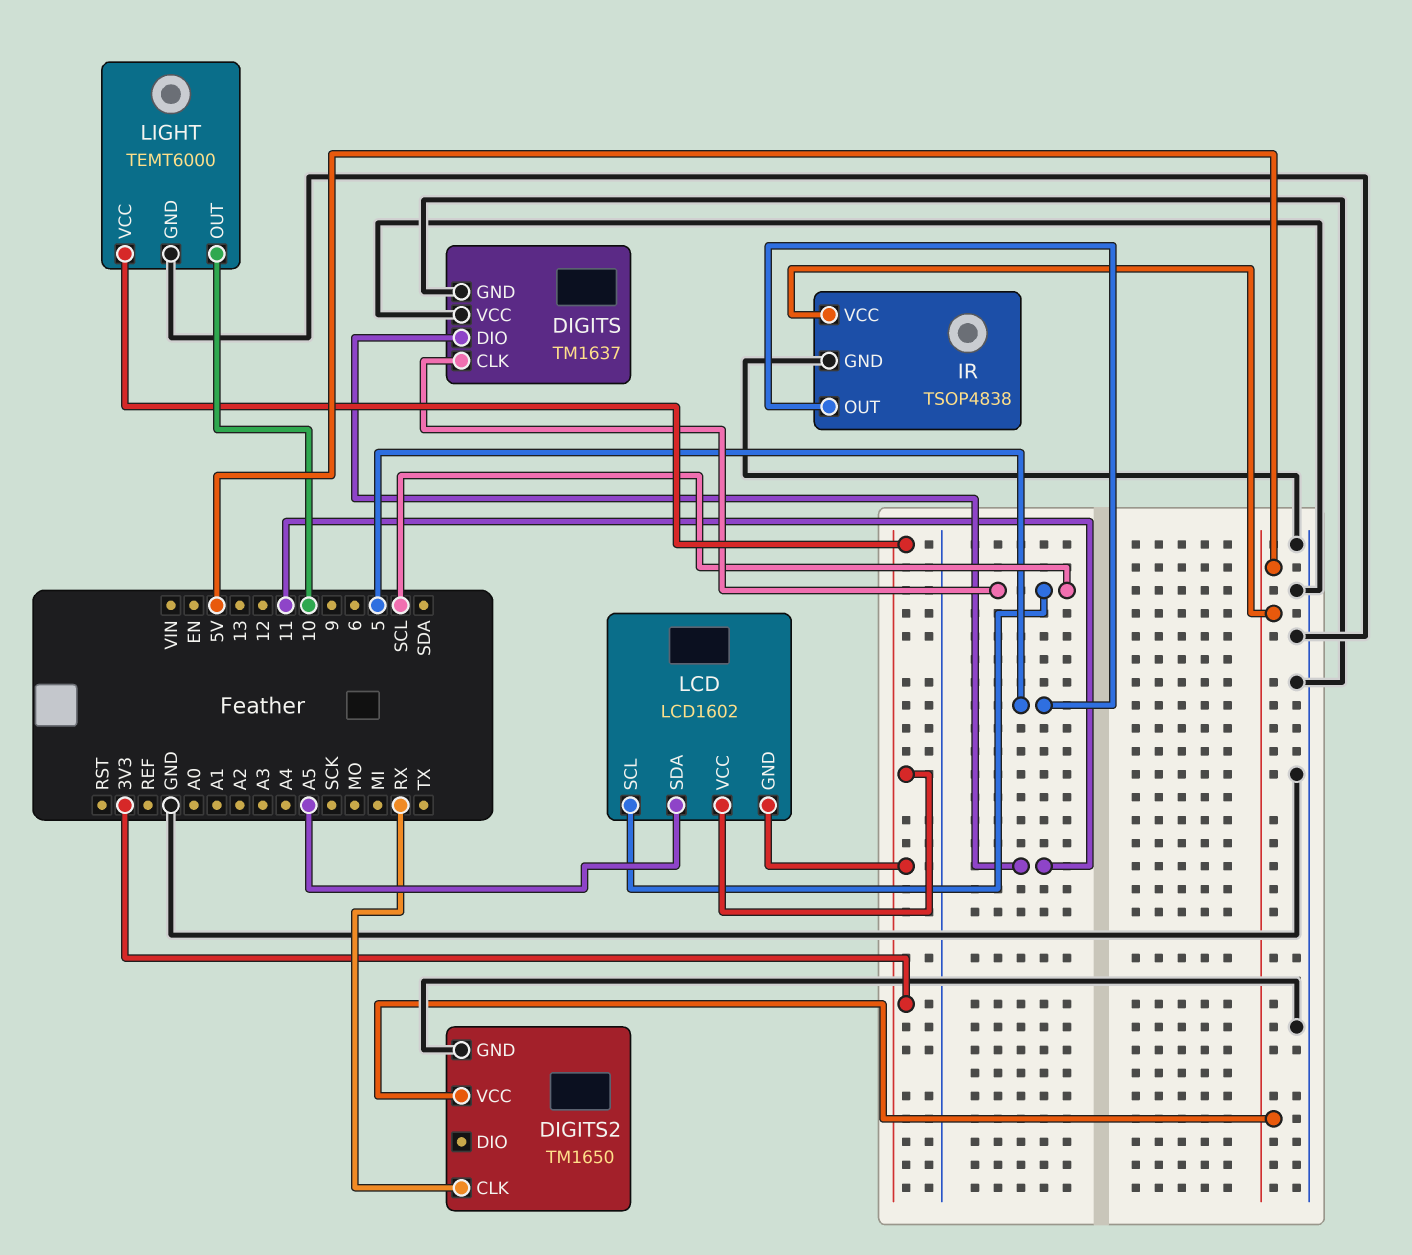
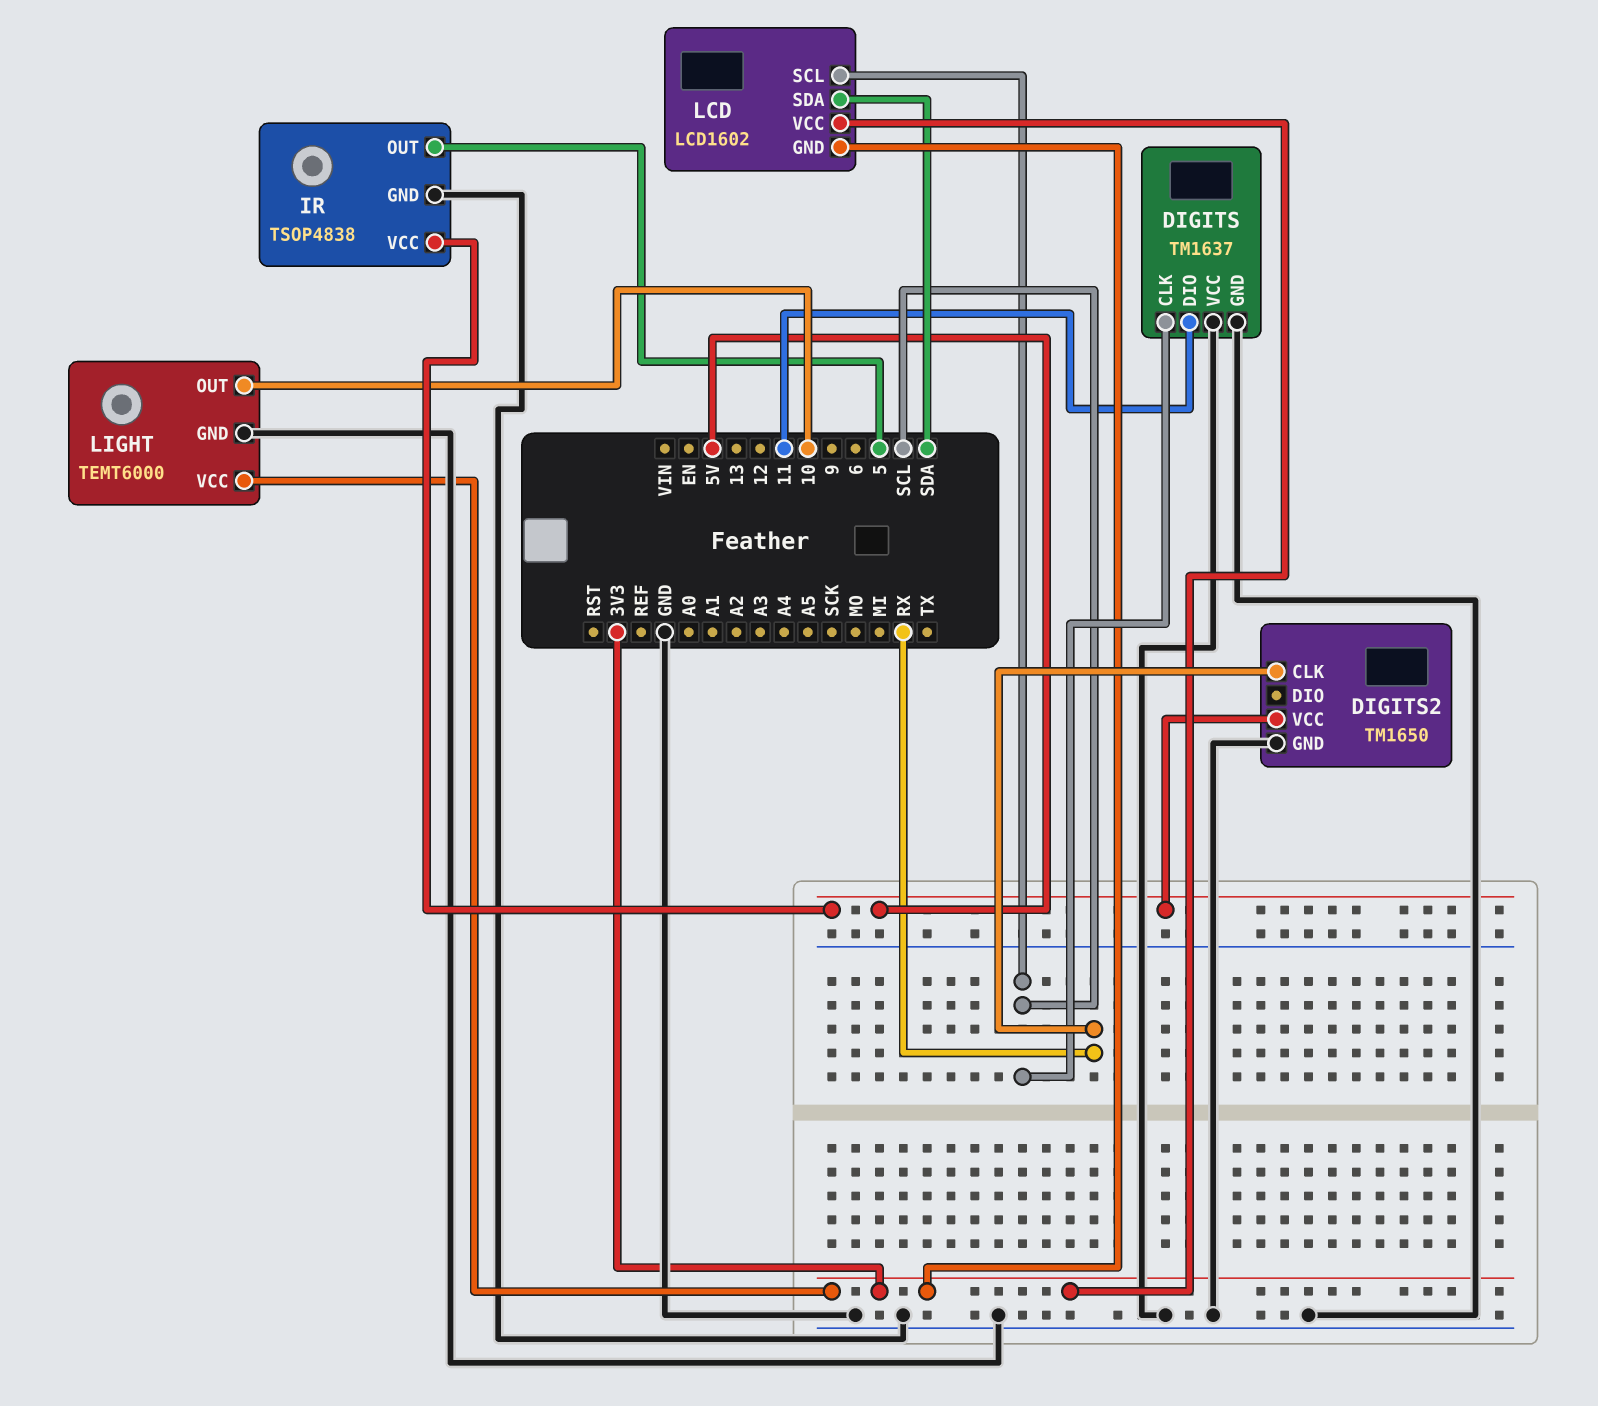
LCD pin SDA: A5 -> SDA

